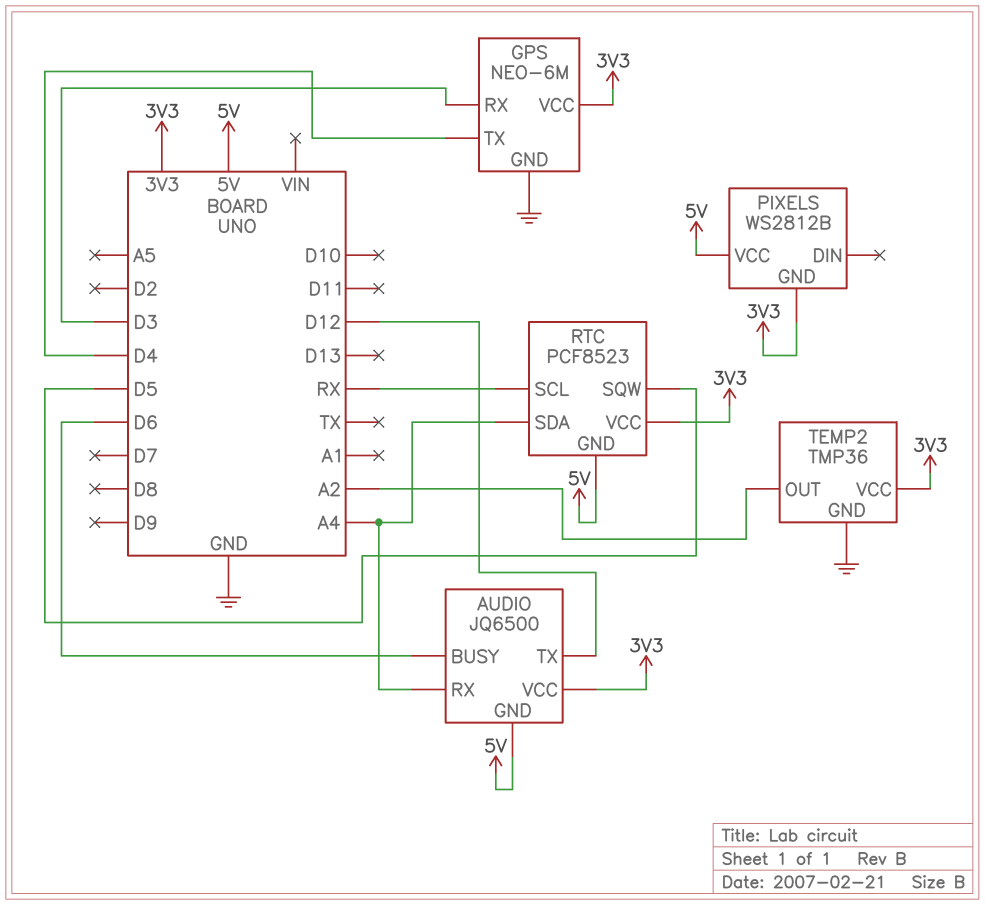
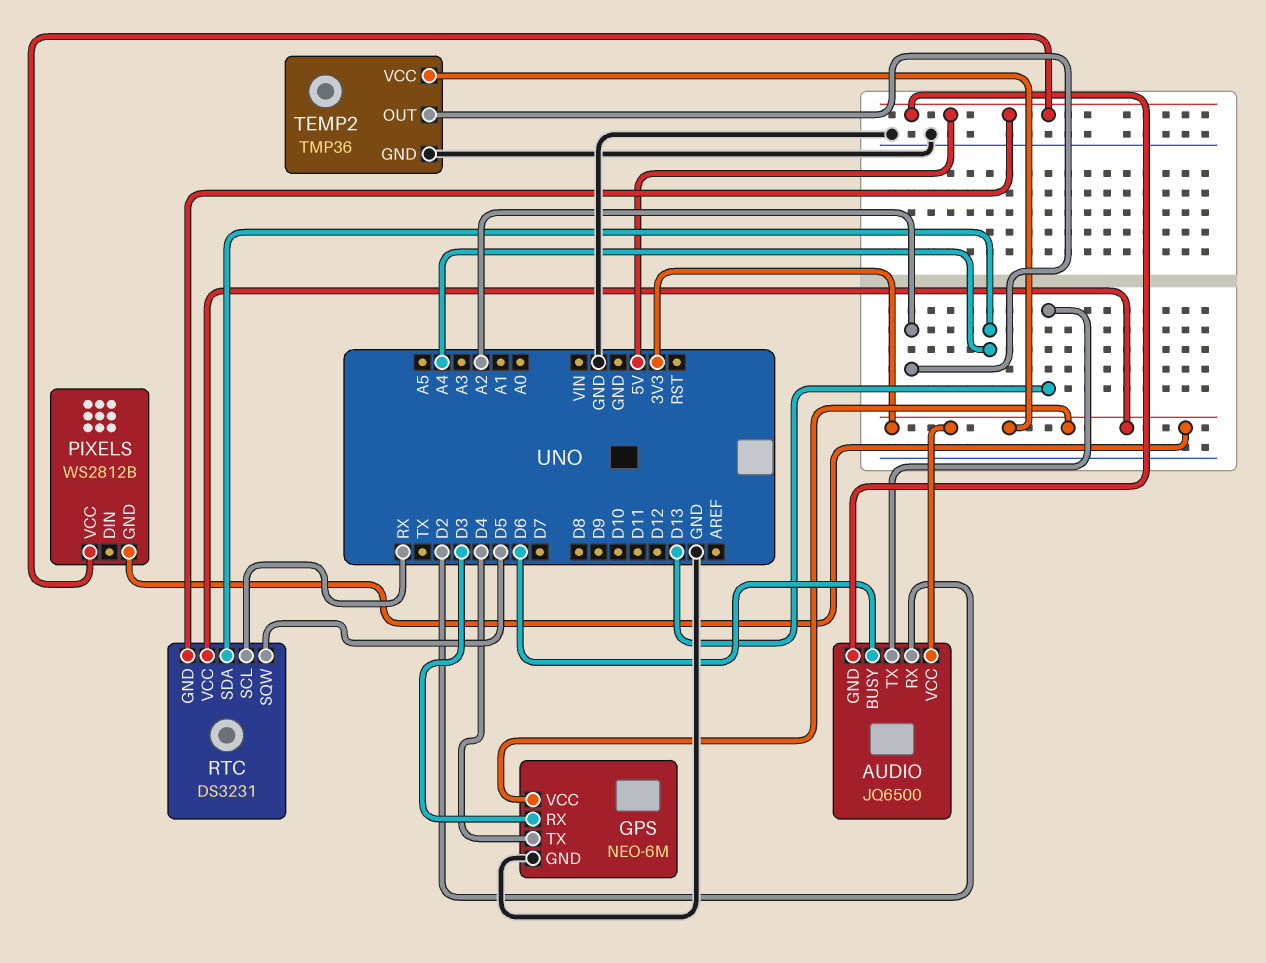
AUDIO pin RX: A4 -> D2
AUDIO pin TX: D12 -> D13
RTC: PCF8523 -> DS3231

